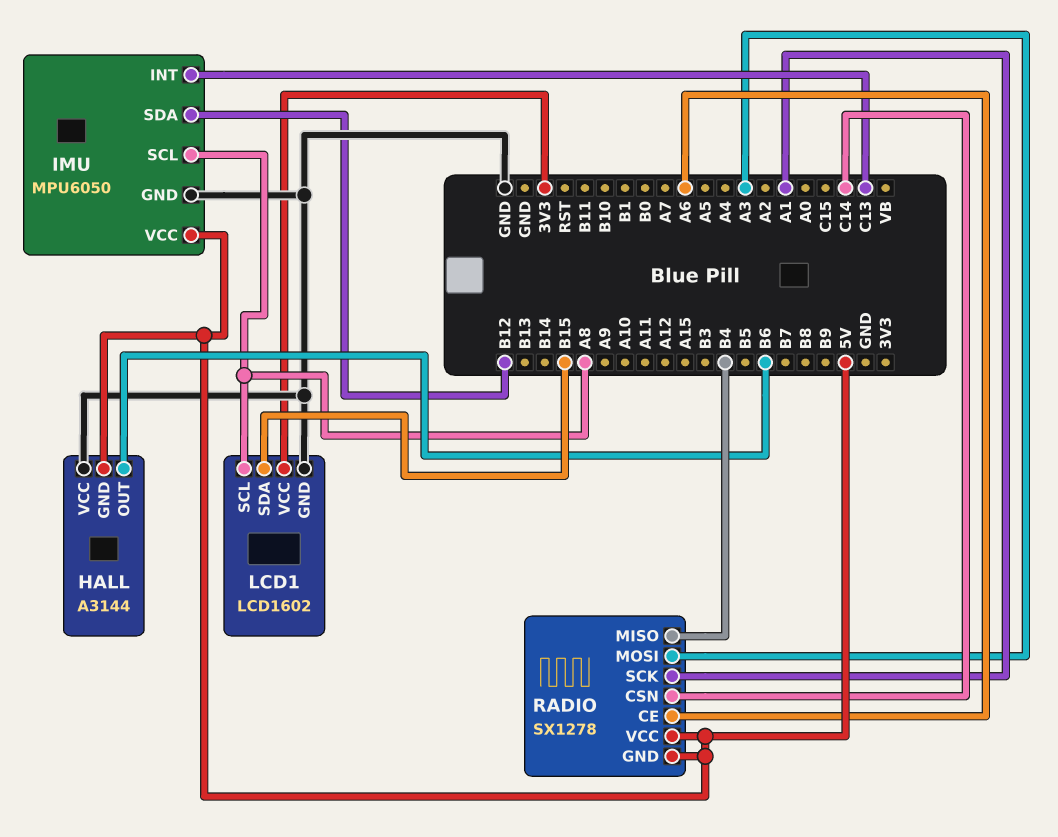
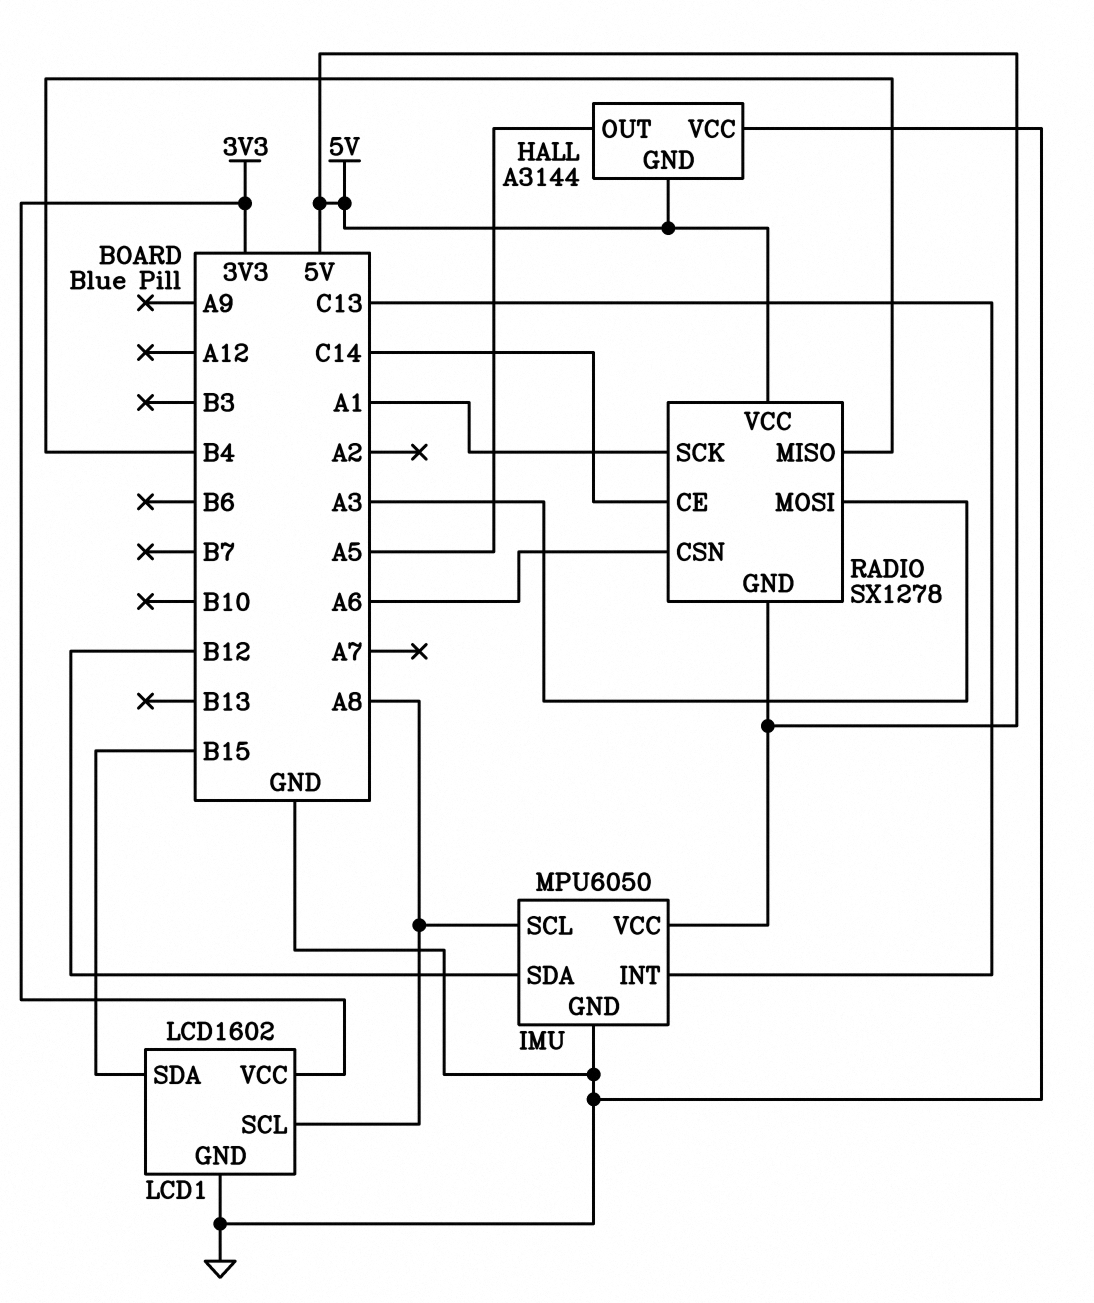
HALL pin OUT: B6 -> A5
RADIO pin CE: A6 -> C14
RADIO pin CSN: C14 -> A6

